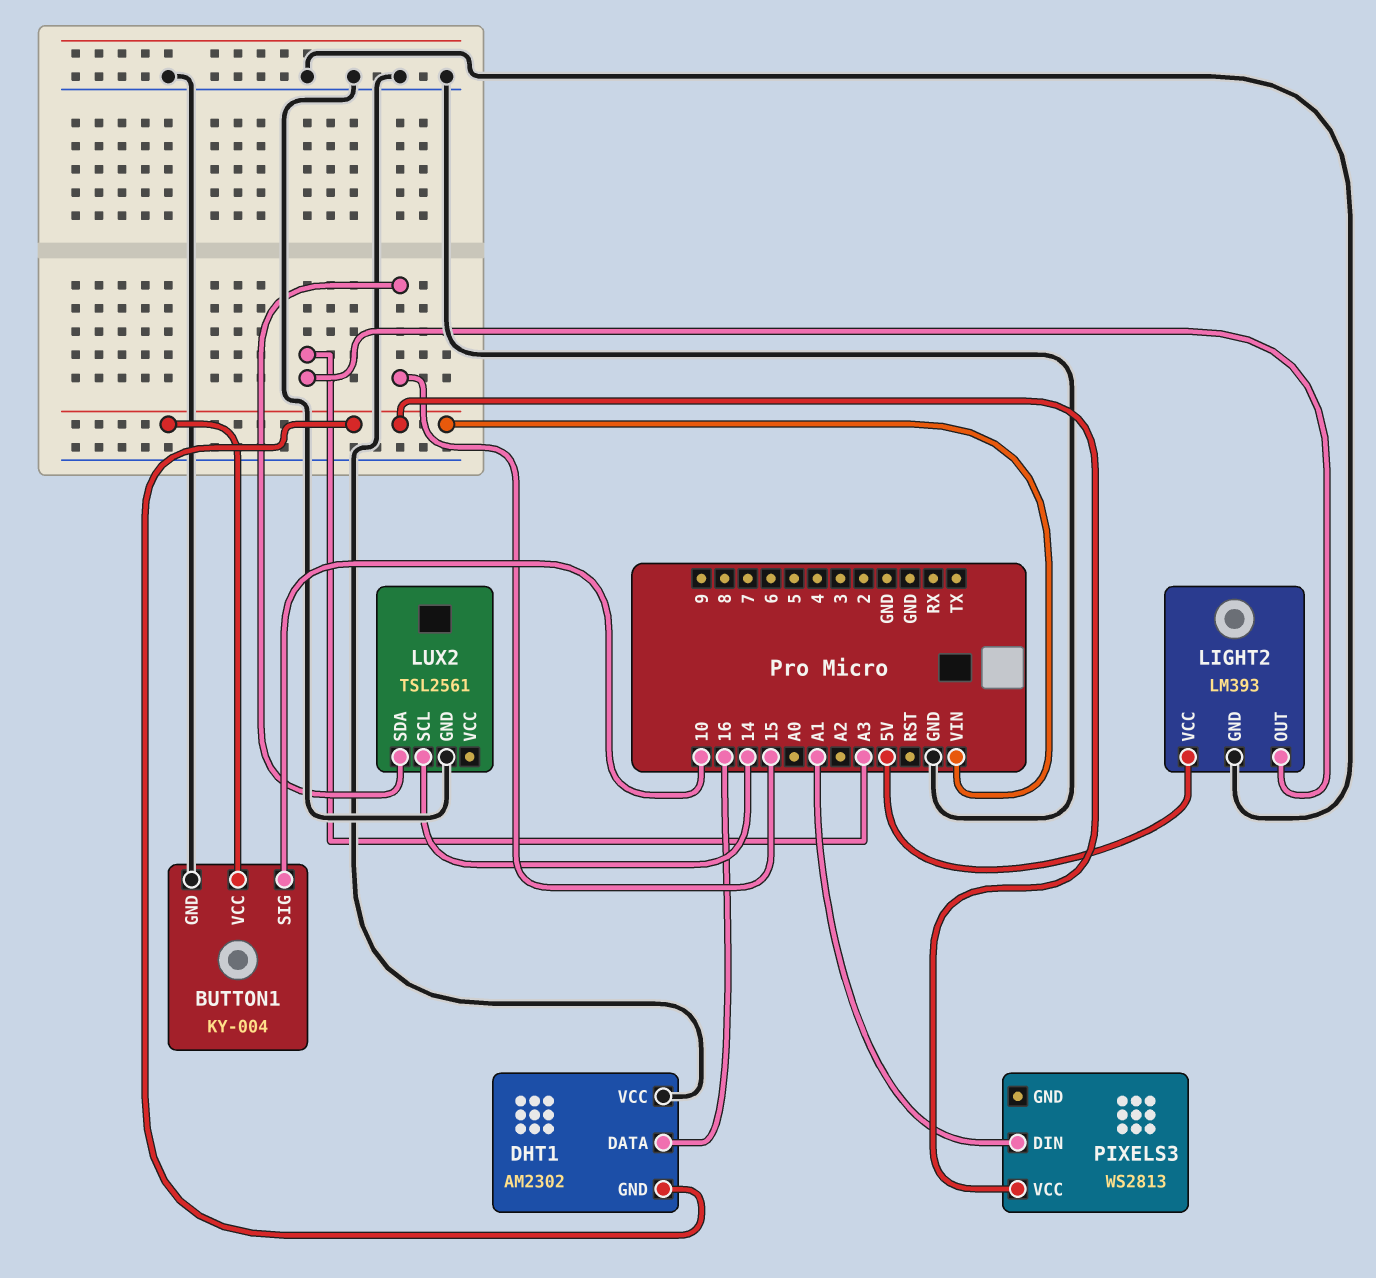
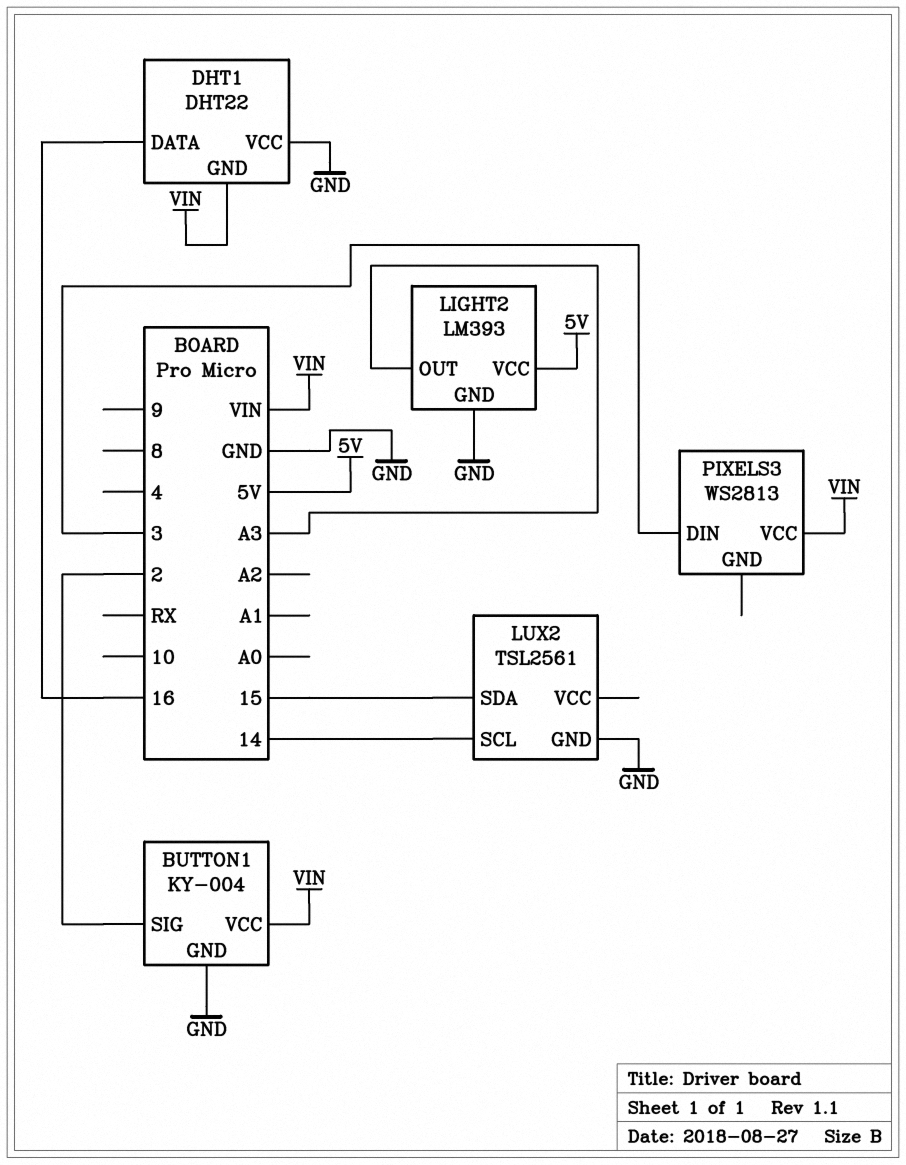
BUTTON1 pin SIG: 10 -> 2
DHT1: AM2302 -> DHT22
PIXELS3 pin DIN: A1 -> 3

